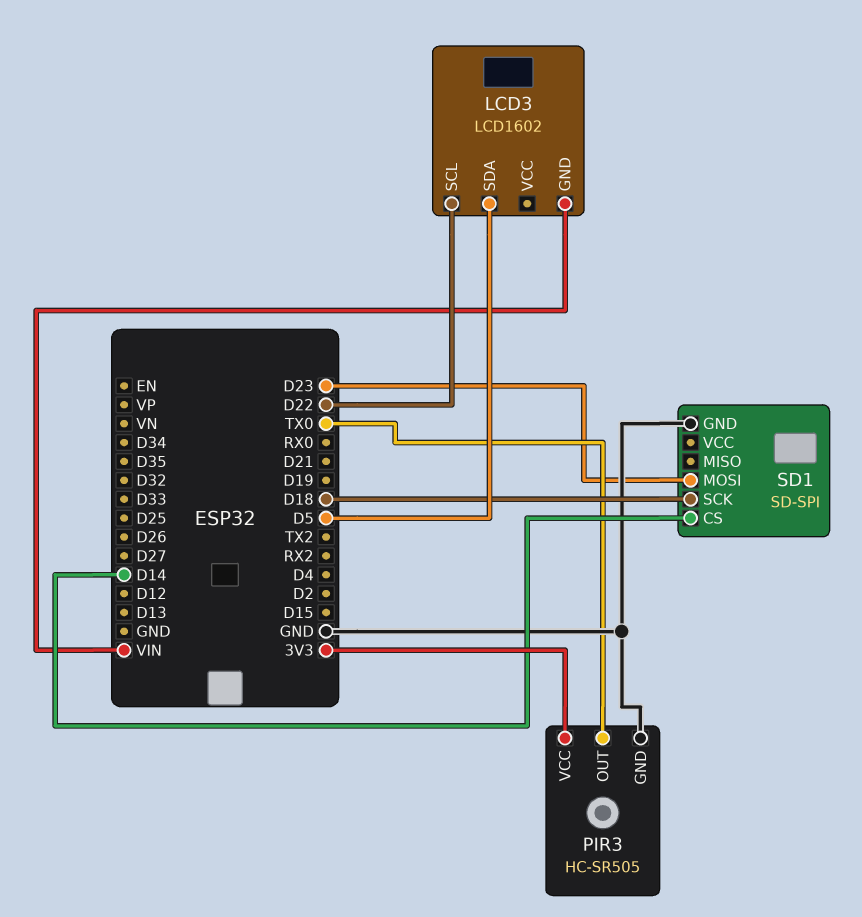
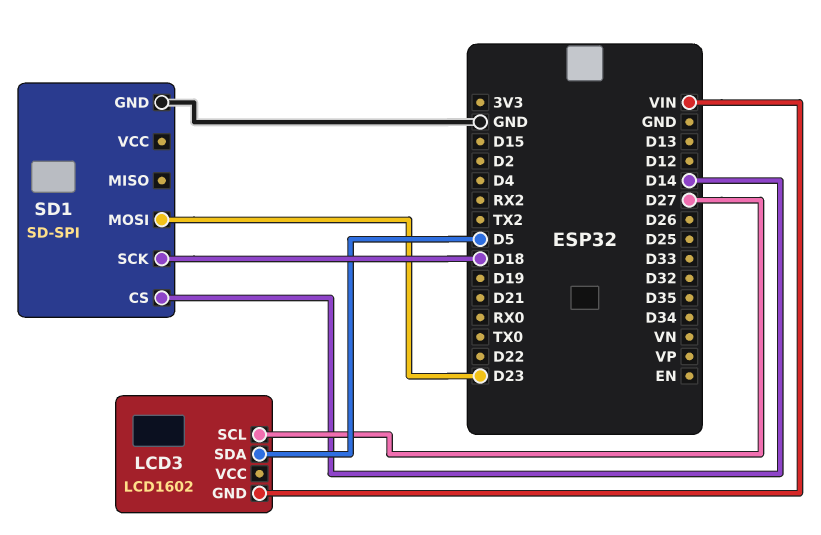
LCD3 pin SCL: D22 -> D27
PIR3: HC-SR505 -> none
PIR3 pin GND: GND -> none
PIR3 pin OUT: TX0 -> none
PIR3 pin VCC: 3V3 -> none

